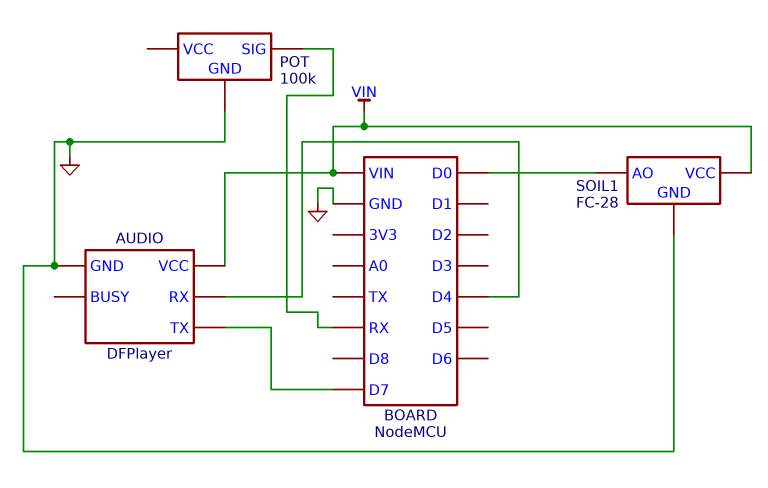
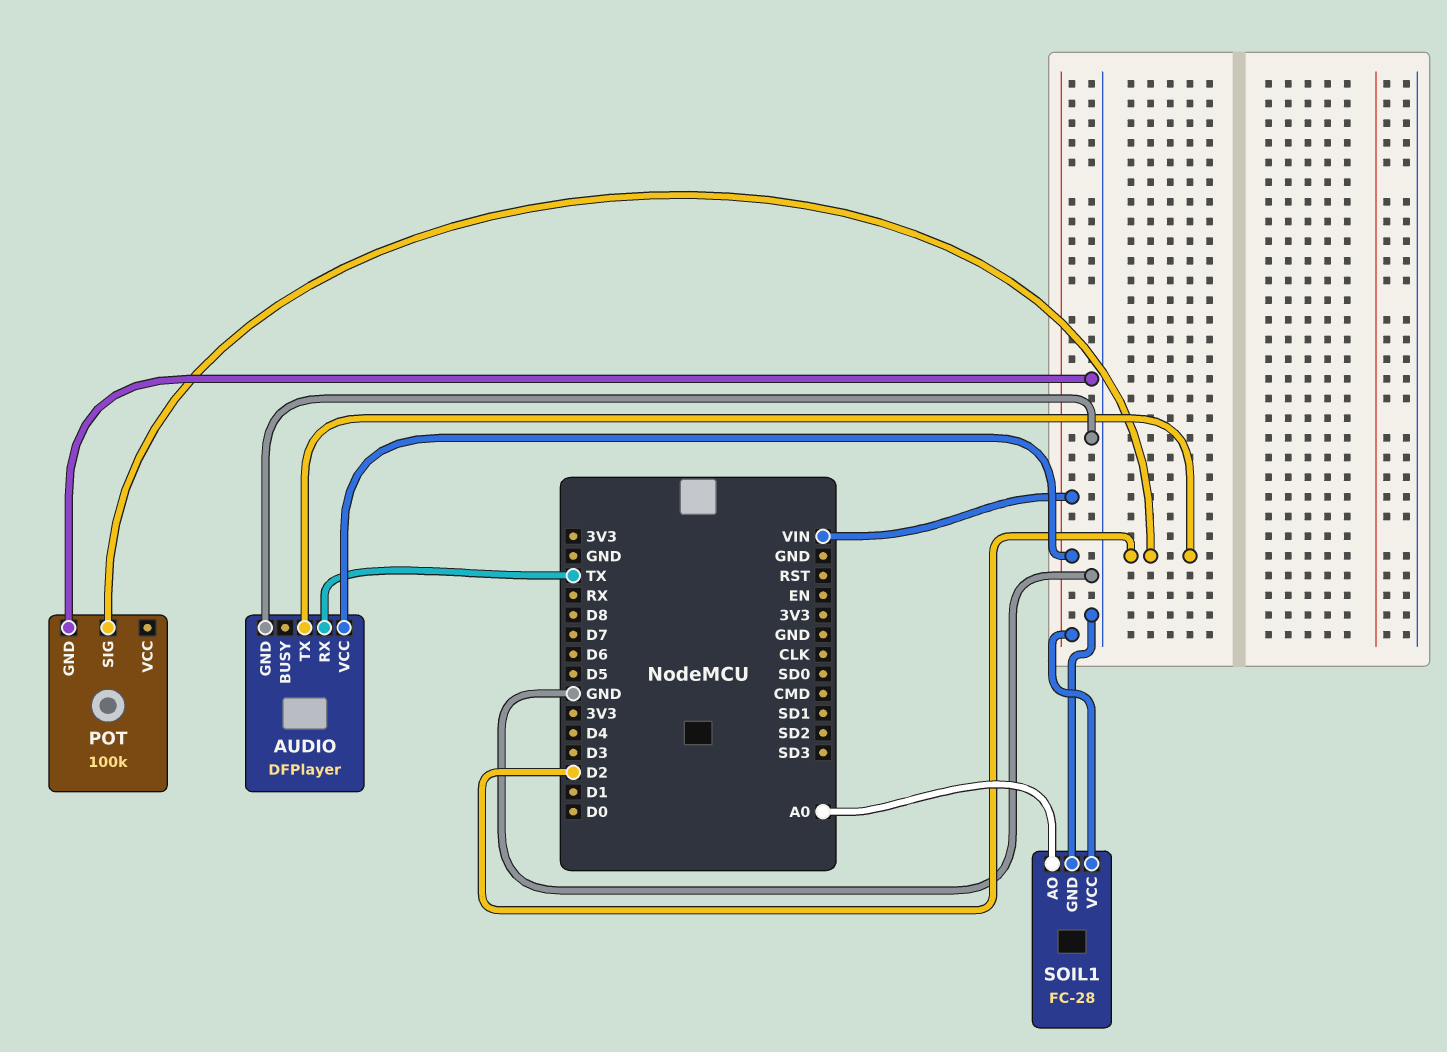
AUDIO pin RX: D4 -> TX
AUDIO pin TX: D7 -> D2
POT pin SIG: RX -> D2
SOIL1 pin AO: D0 -> A0

